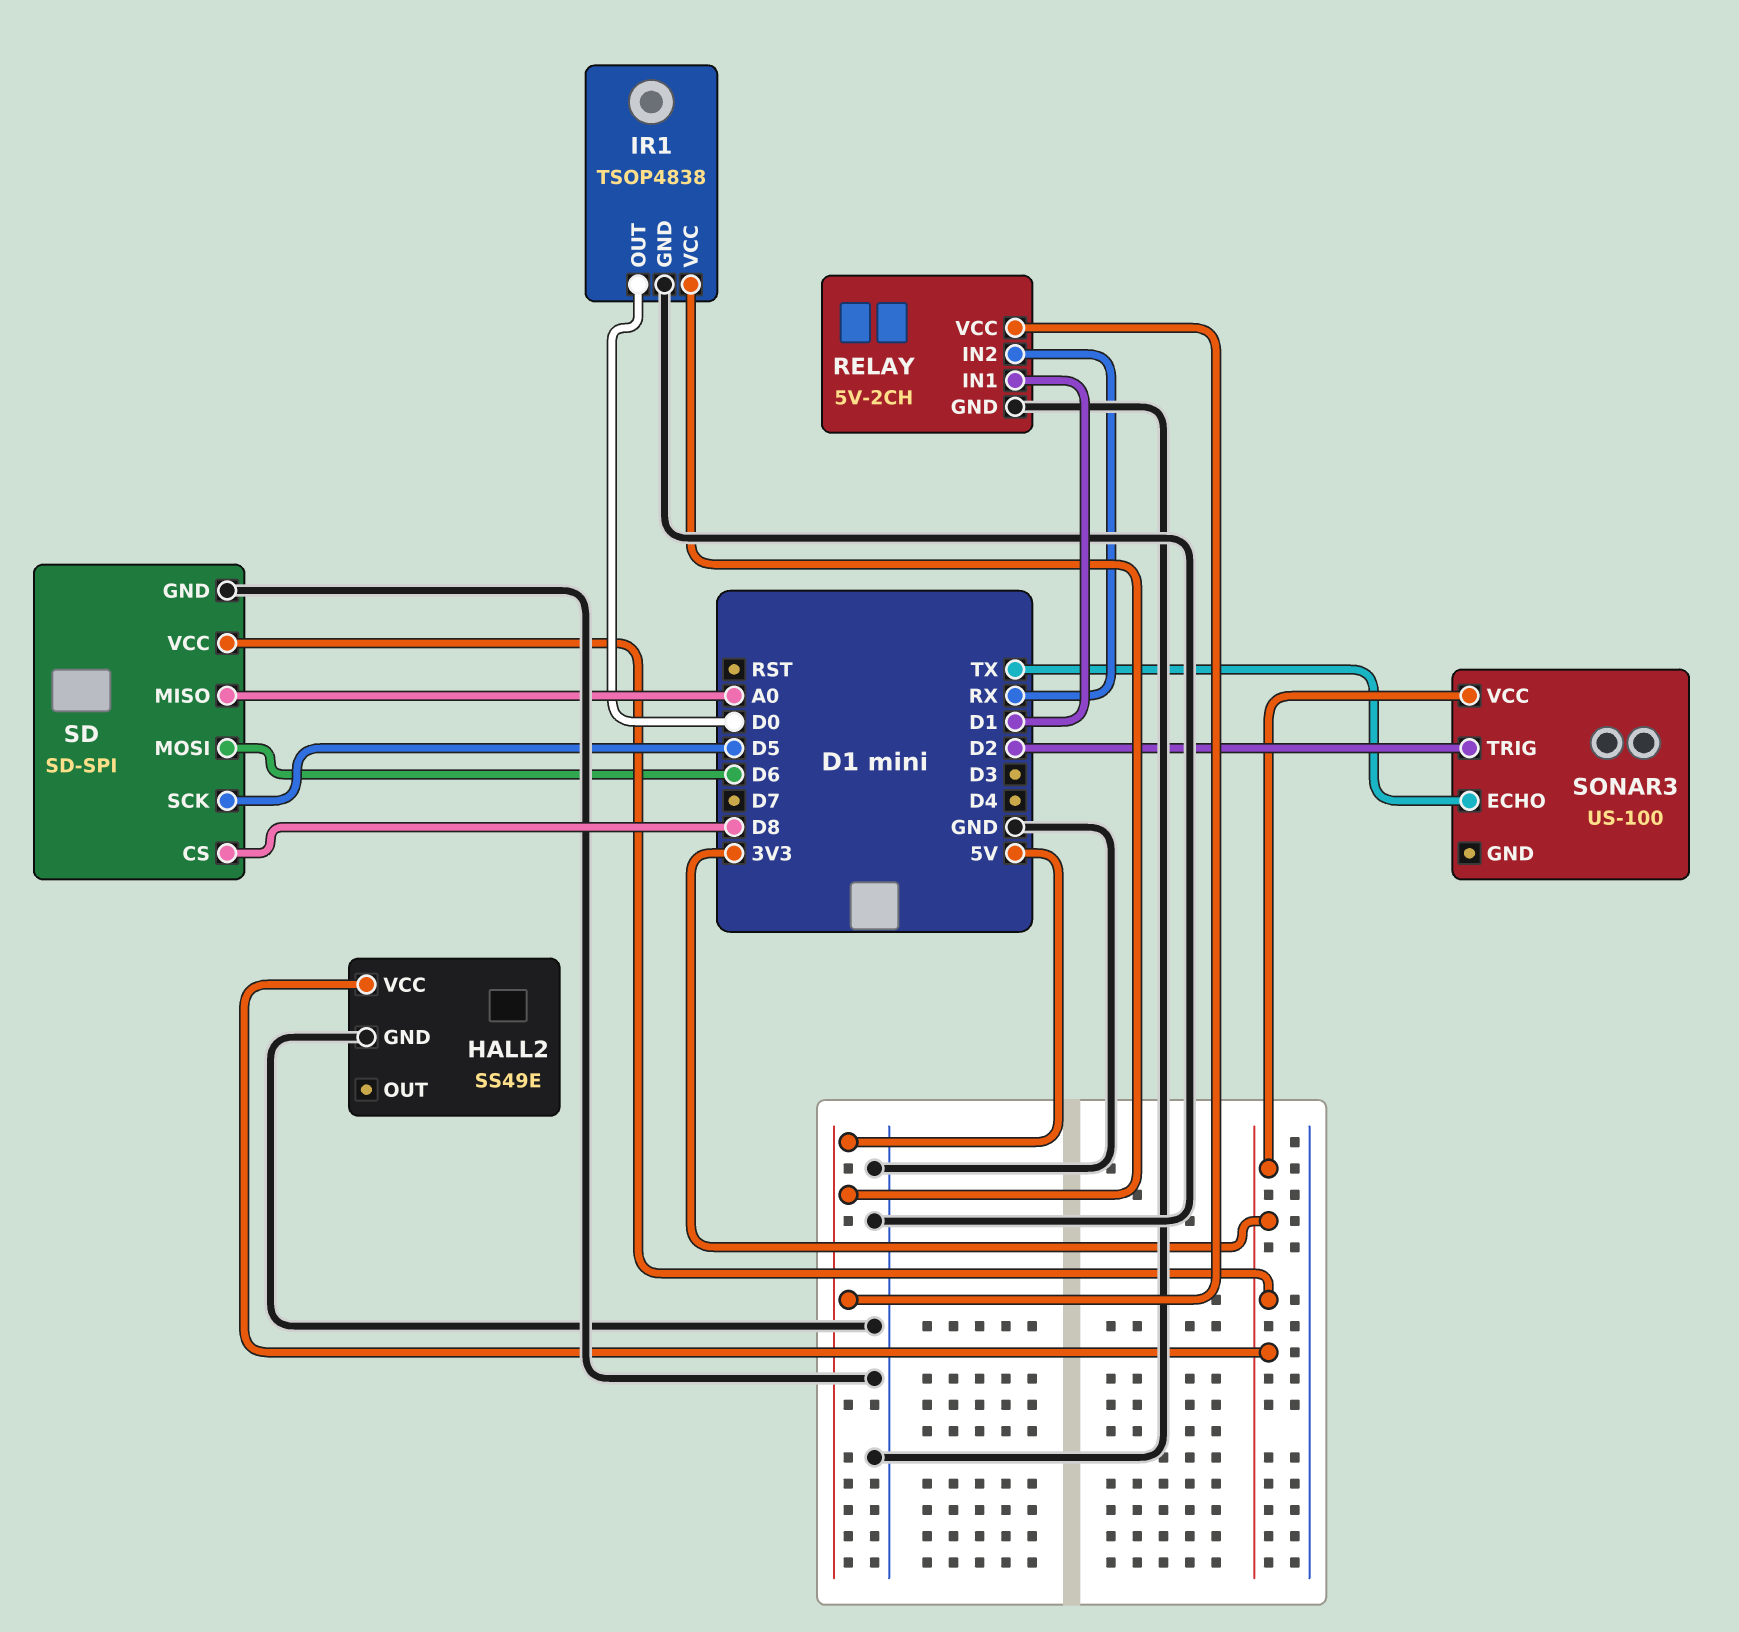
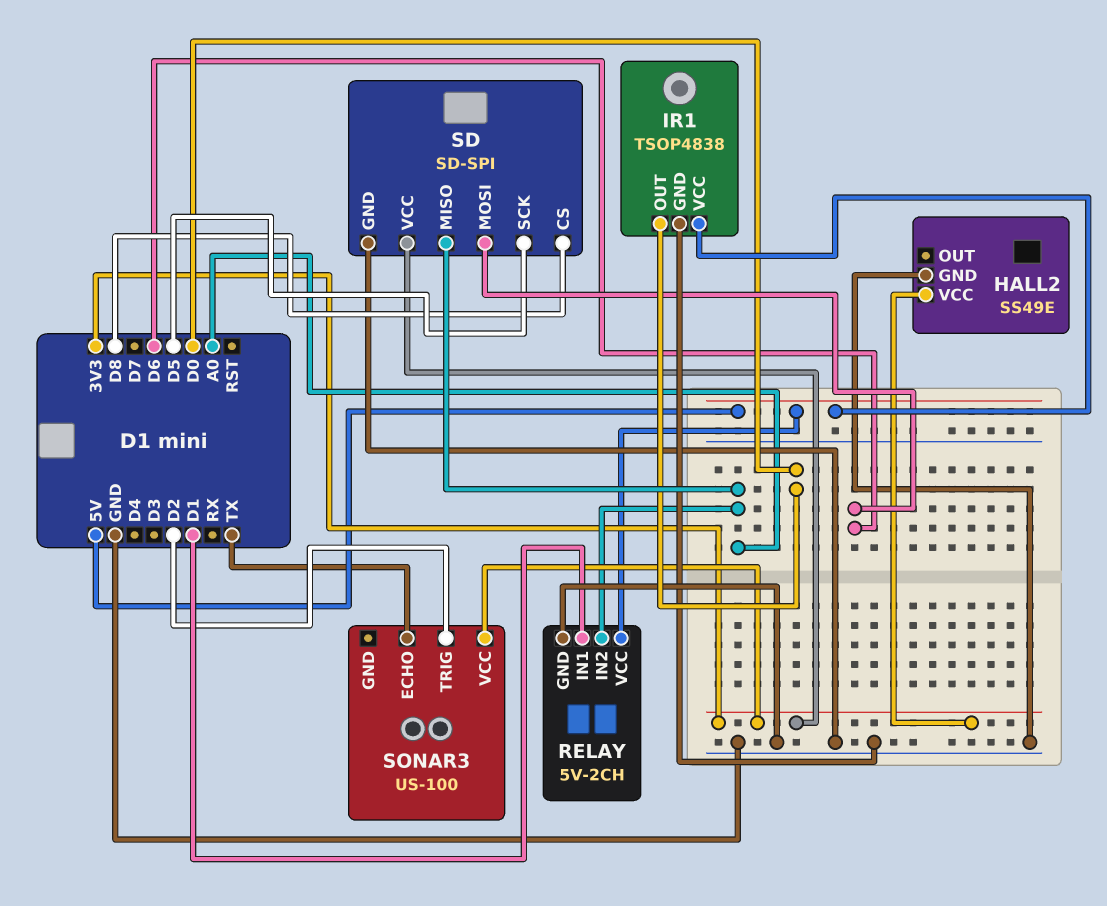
RELAY pin IN2: RX -> A0

